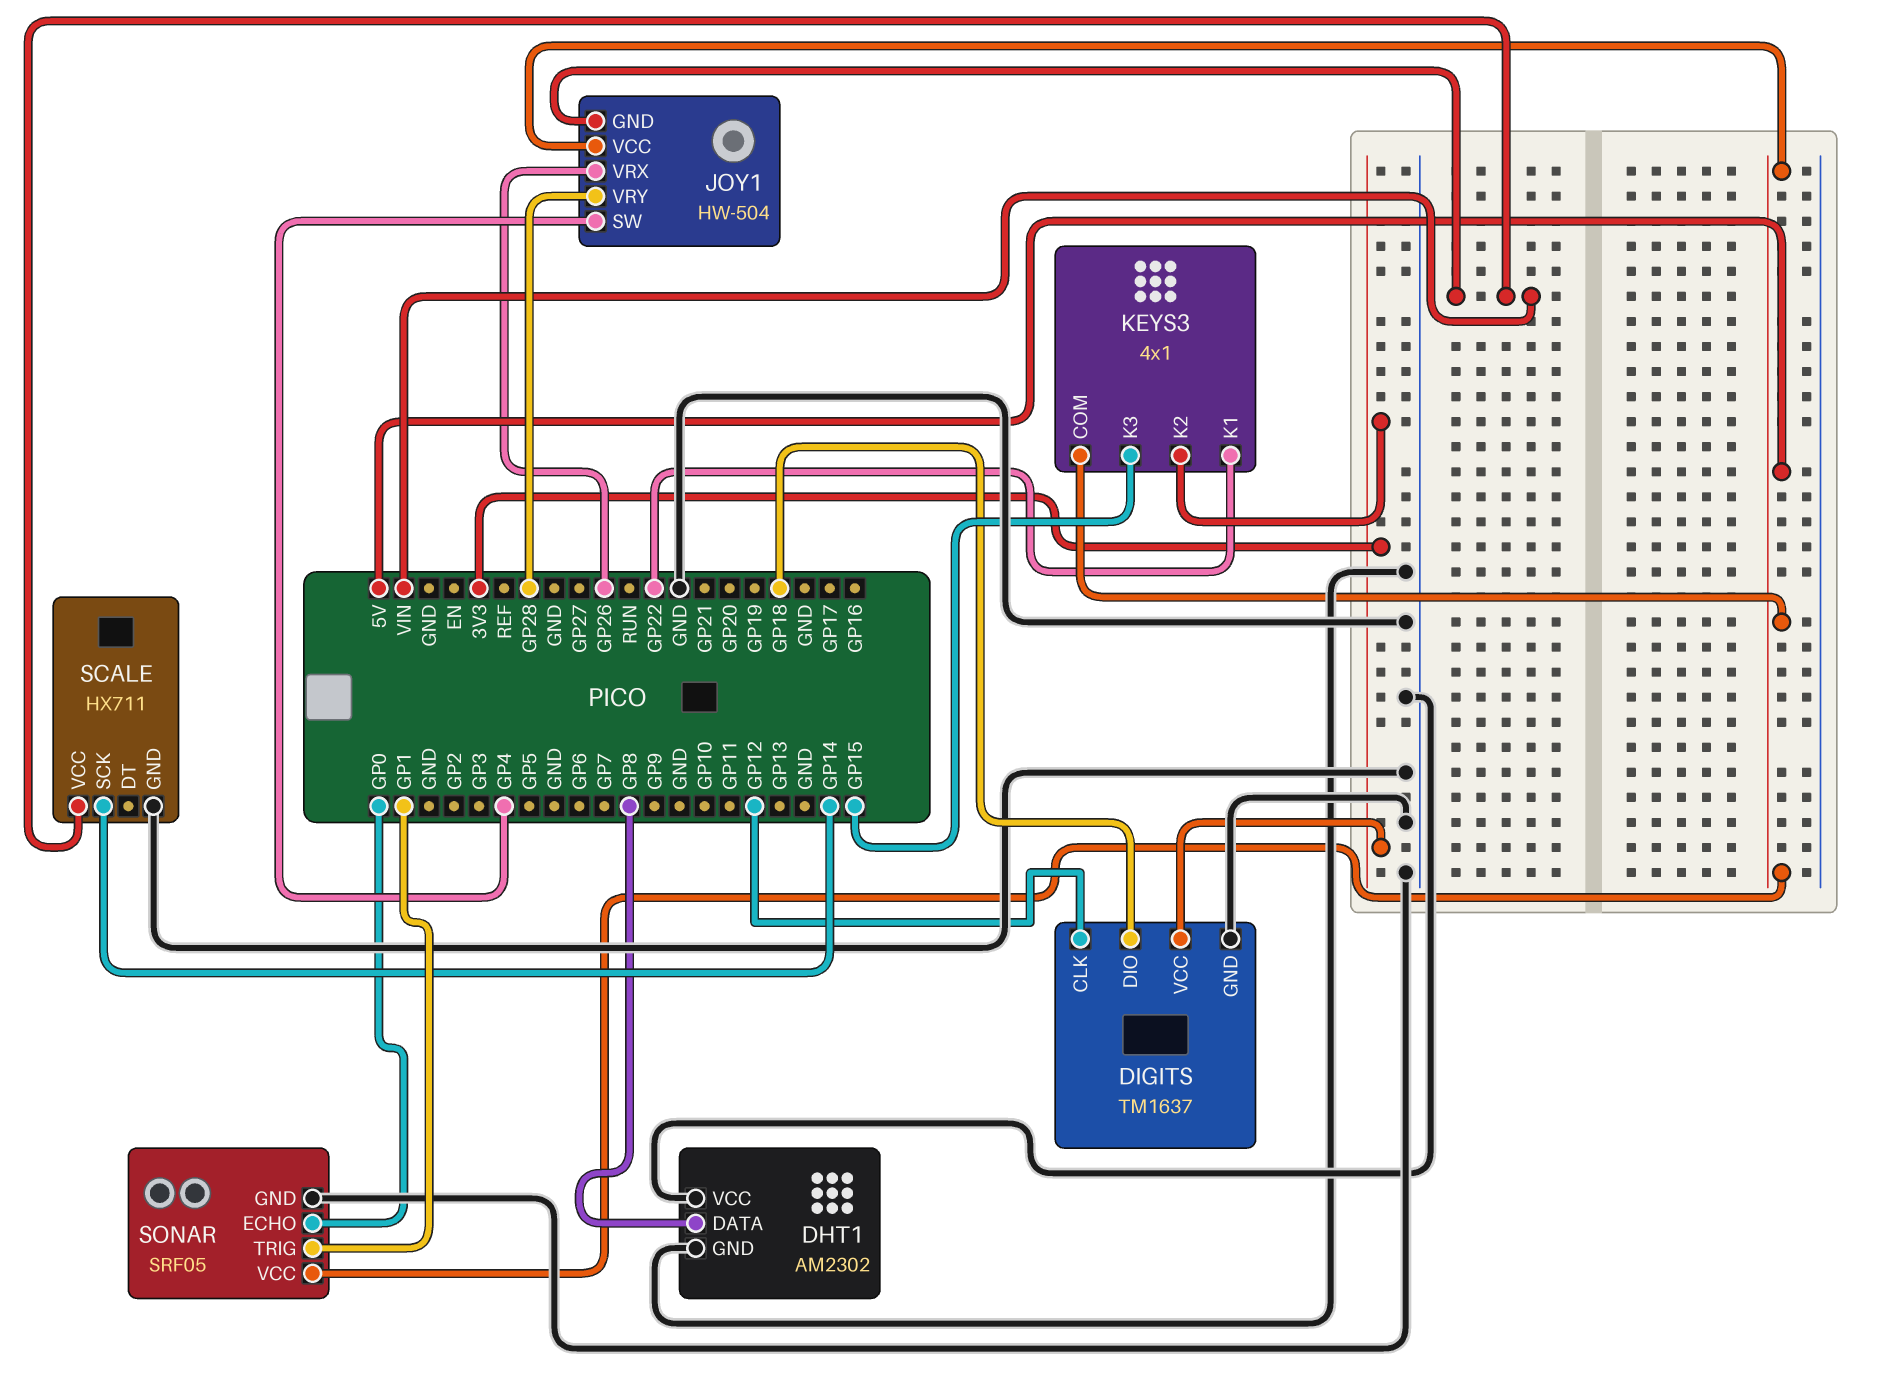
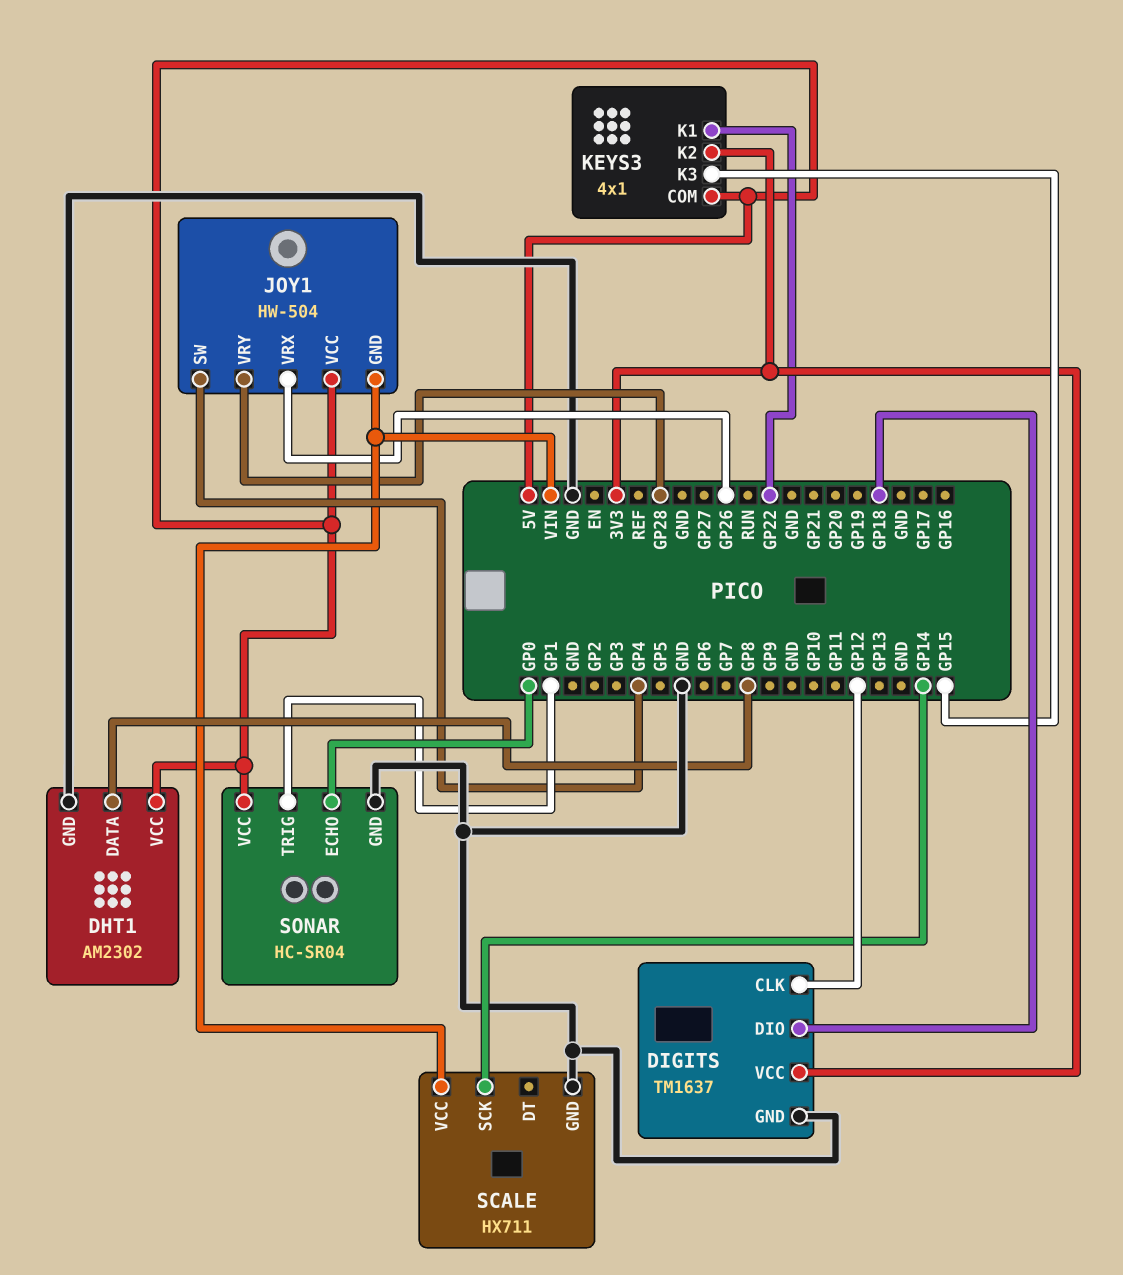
DHT1 pin VCC: GND -> 5V
SONAR: SRF05 -> HC-SR04

